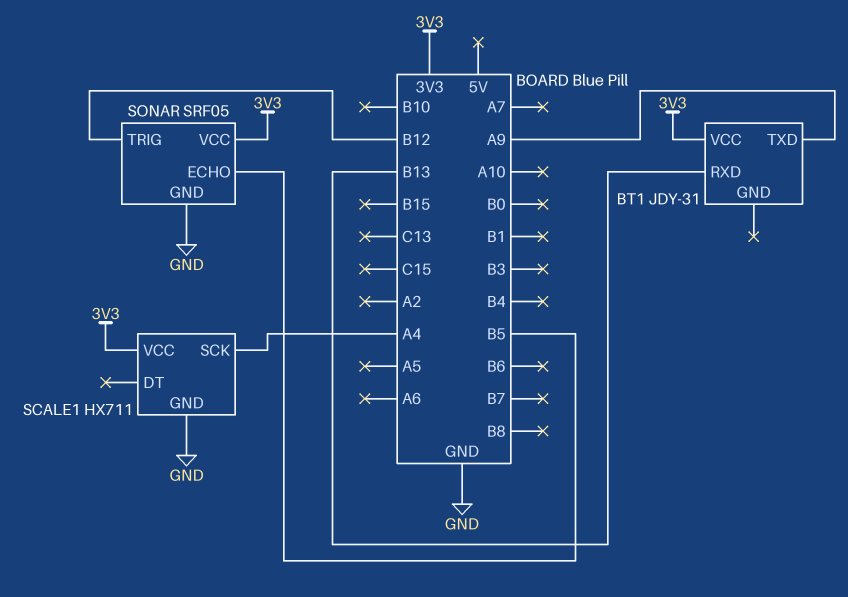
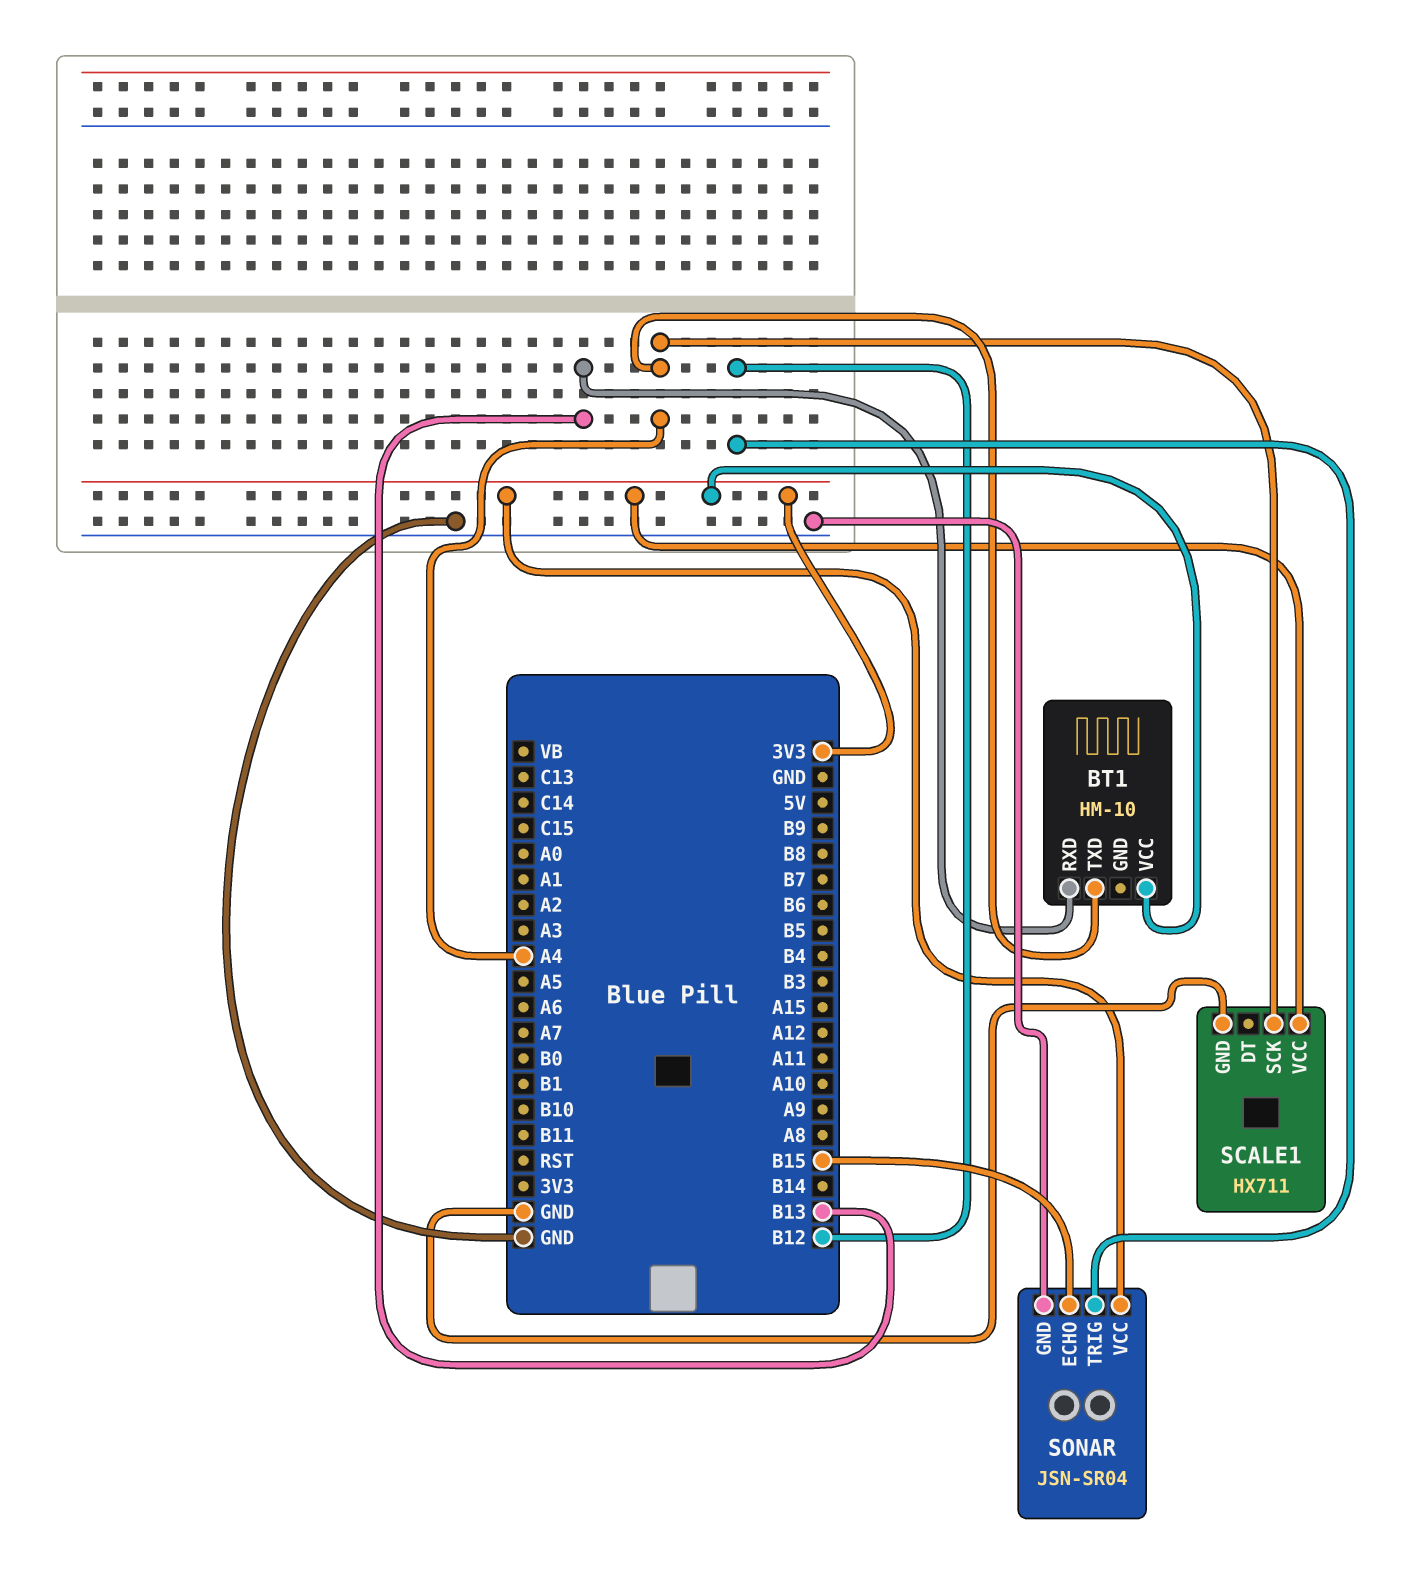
BT1: JDY-31 -> HM-10
BT1 pin TXD: A9 -> A4
SONAR: SRF05 -> JSN-SR04
SONAR pin ECHO: B5 -> B15

